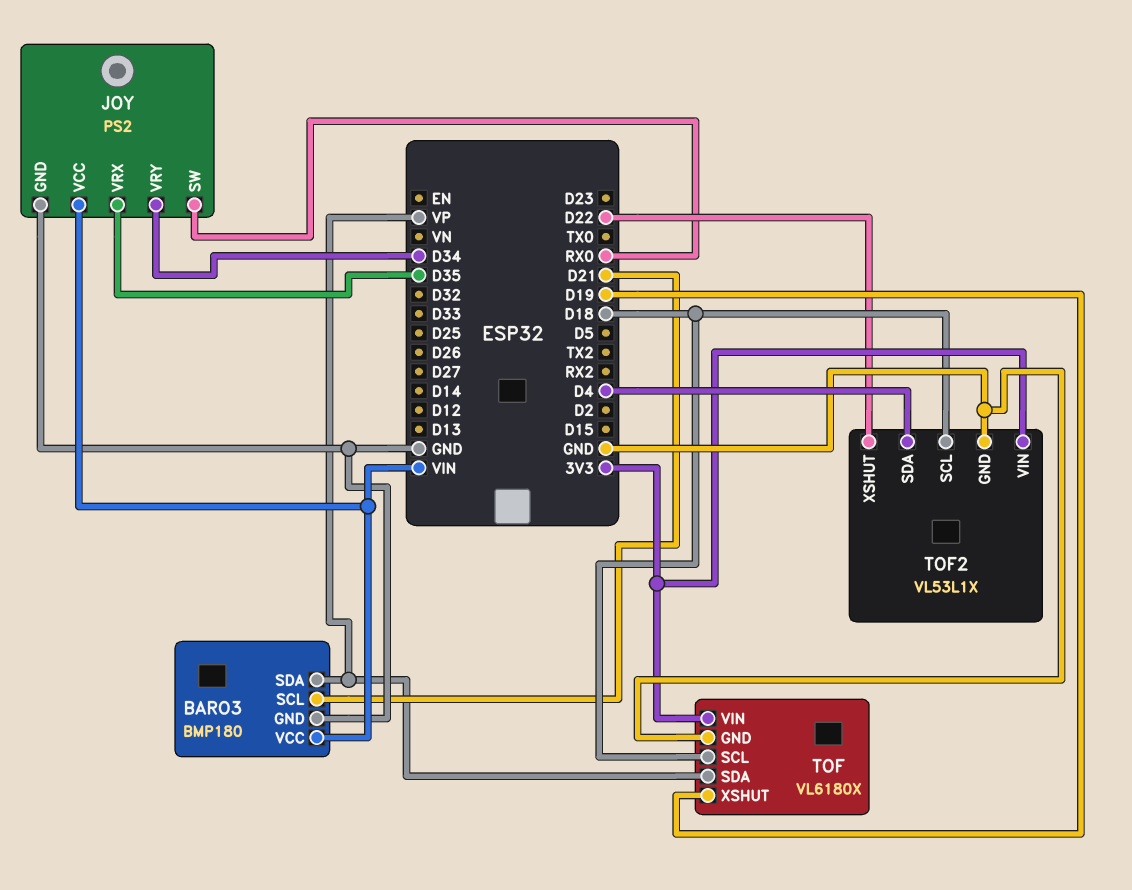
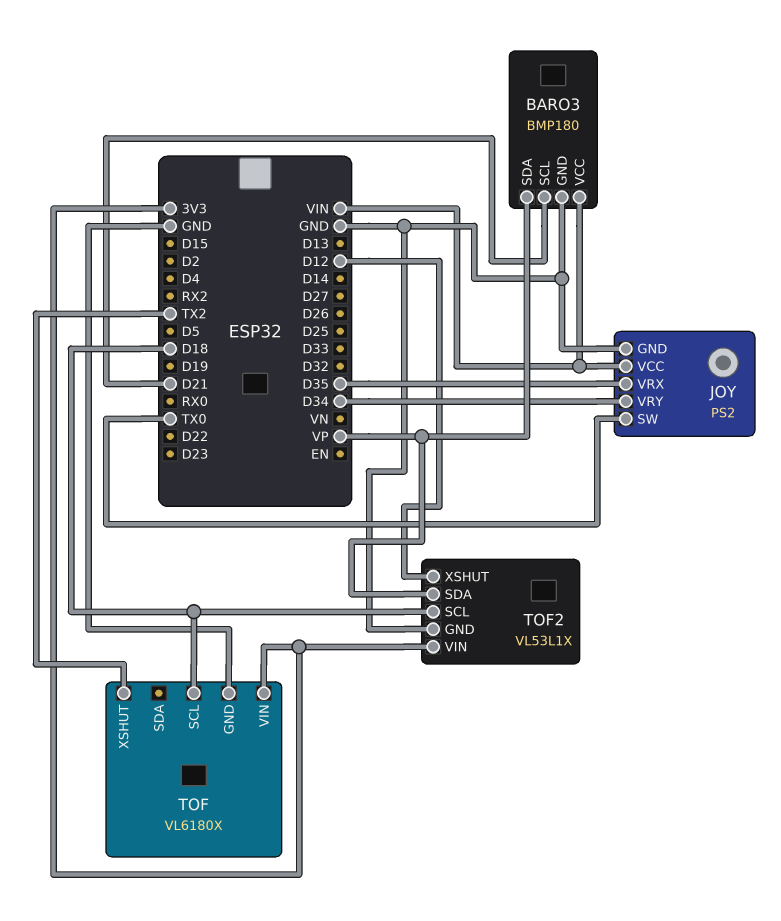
JOY pin SW: RX0 -> TX0
TOF pin SDA: VP -> none
TOF pin XSHUT: D19 -> TX2
TOF2 pin SDA: D4 -> VP
TOF2 pin XSHUT: D22 -> D12

